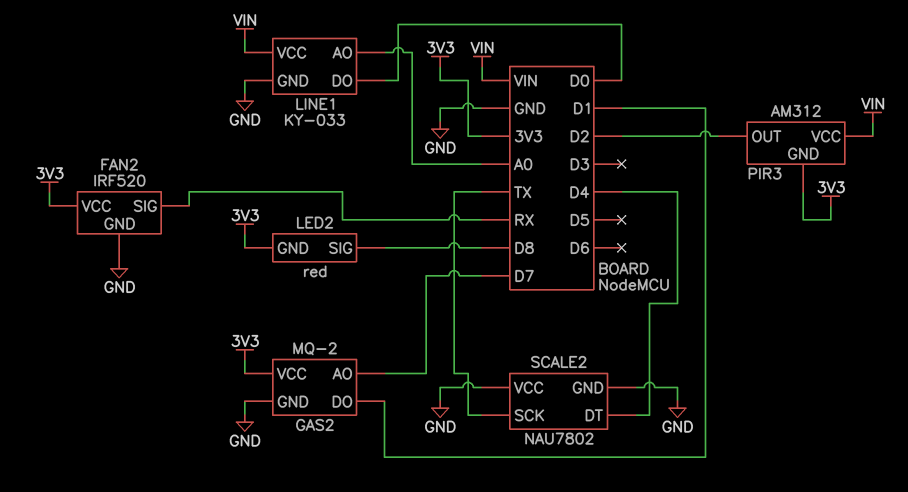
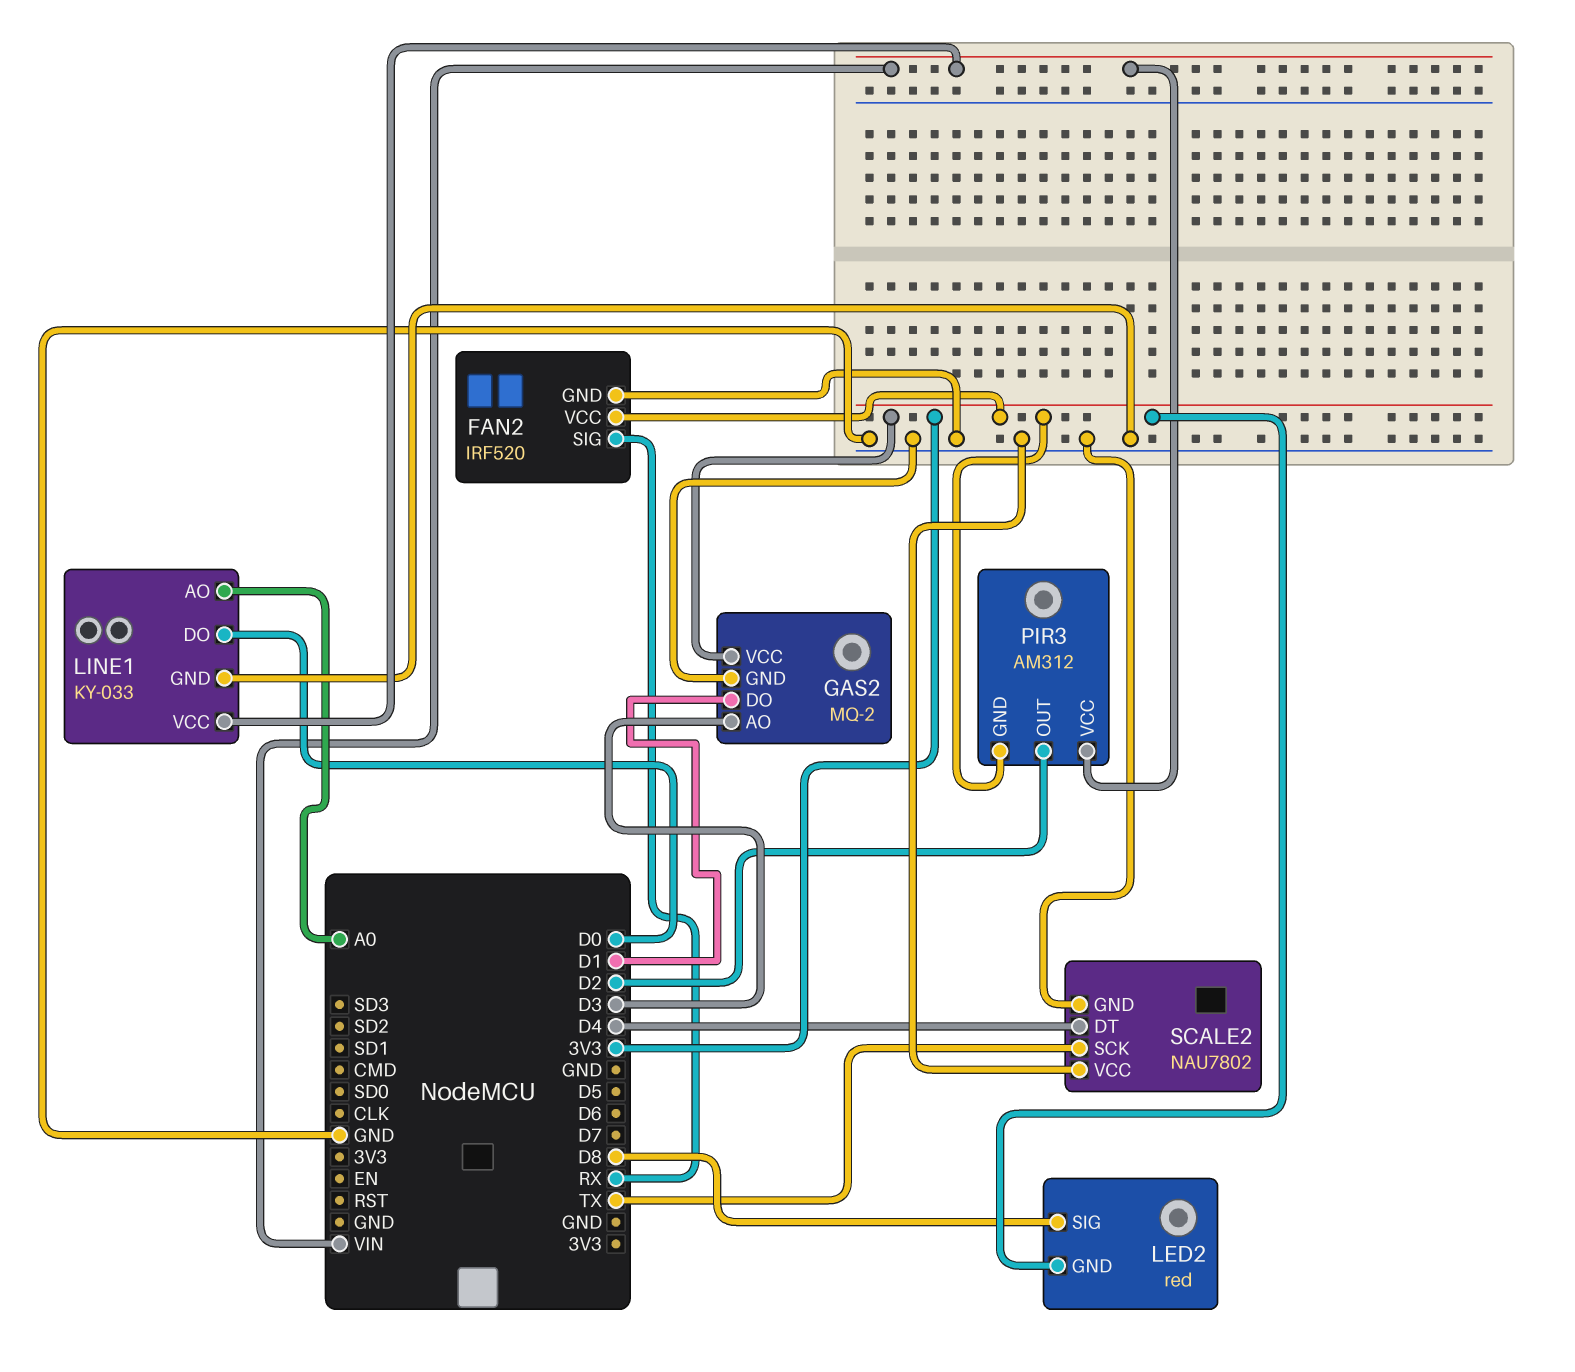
GAS2 pin AO: D7 -> D3

